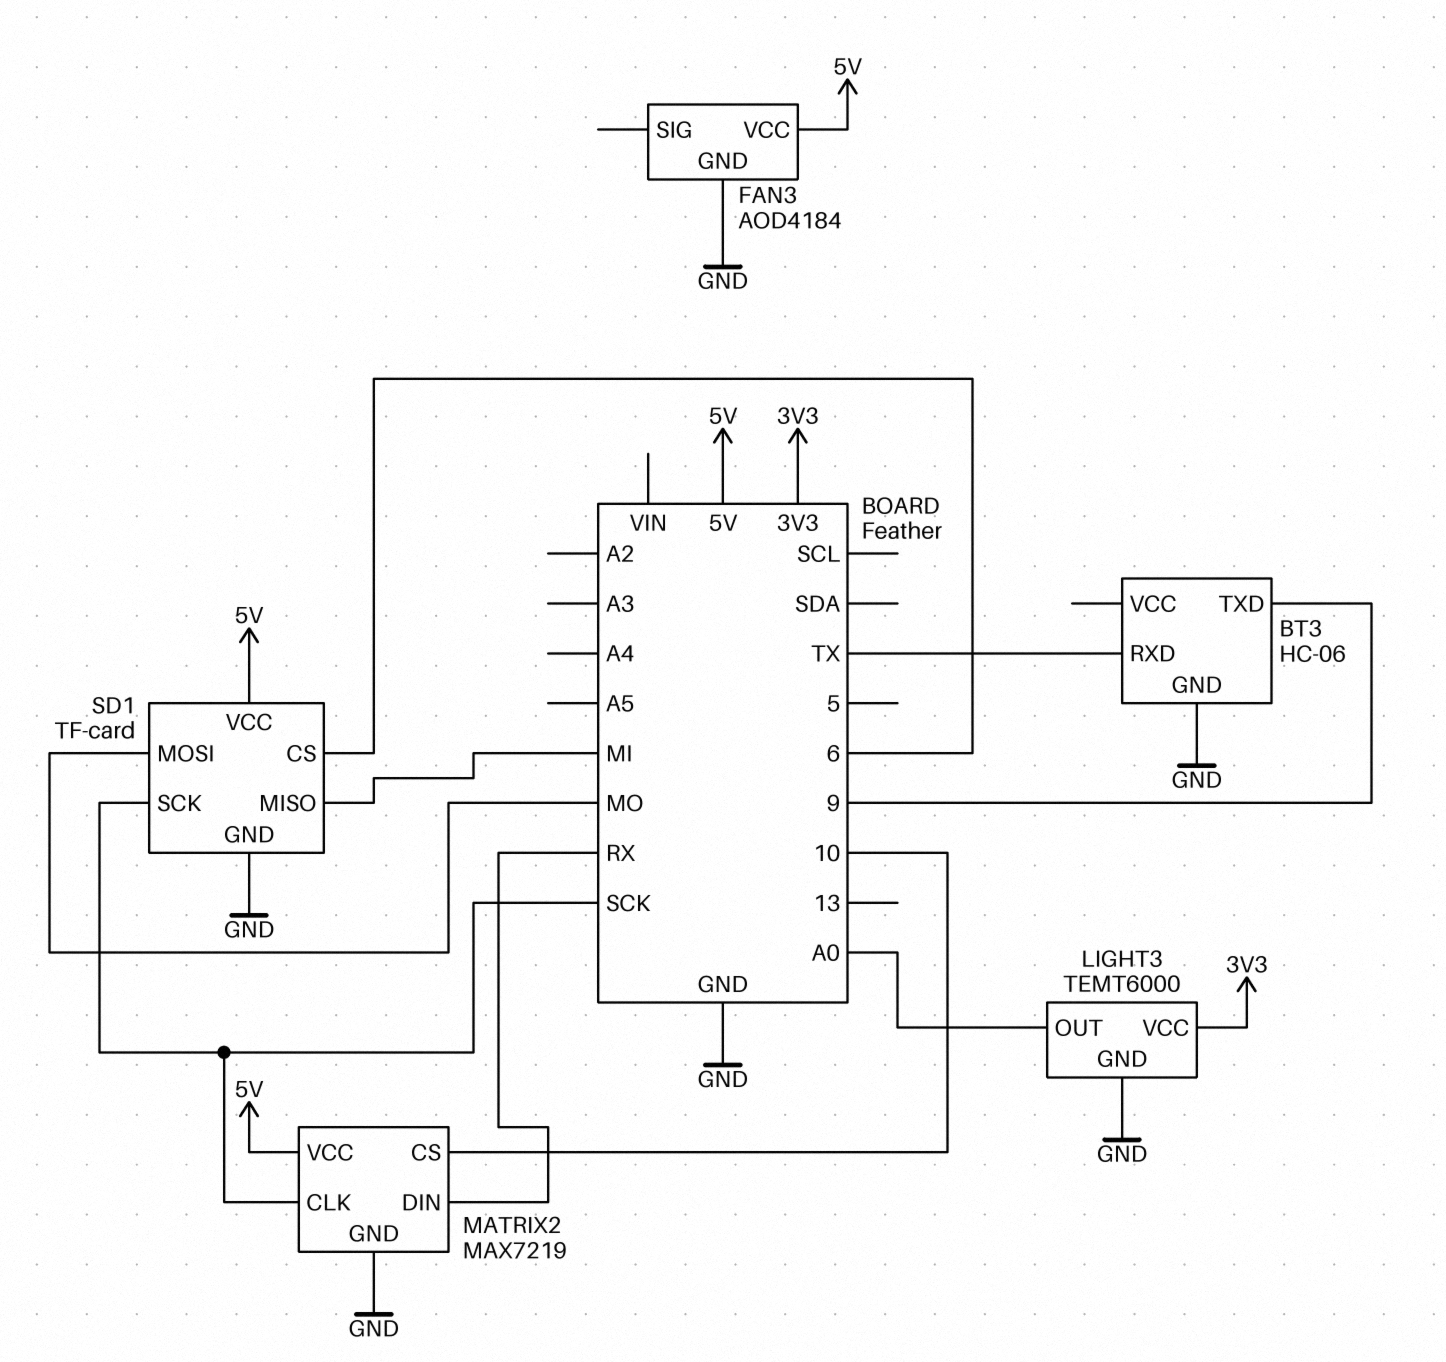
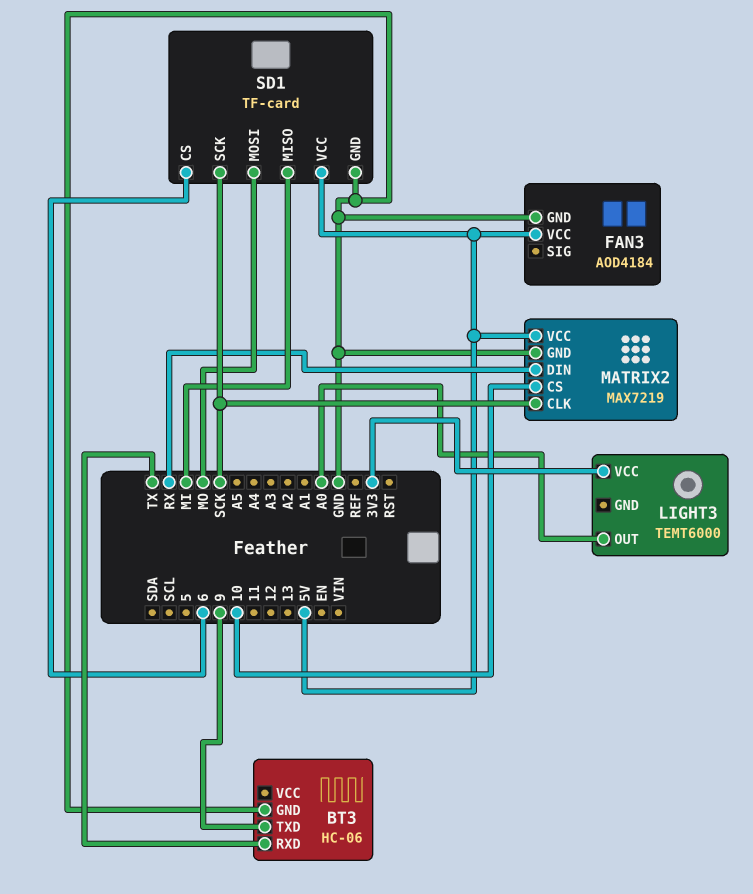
LIGHT3 pin GND: GND -> none

